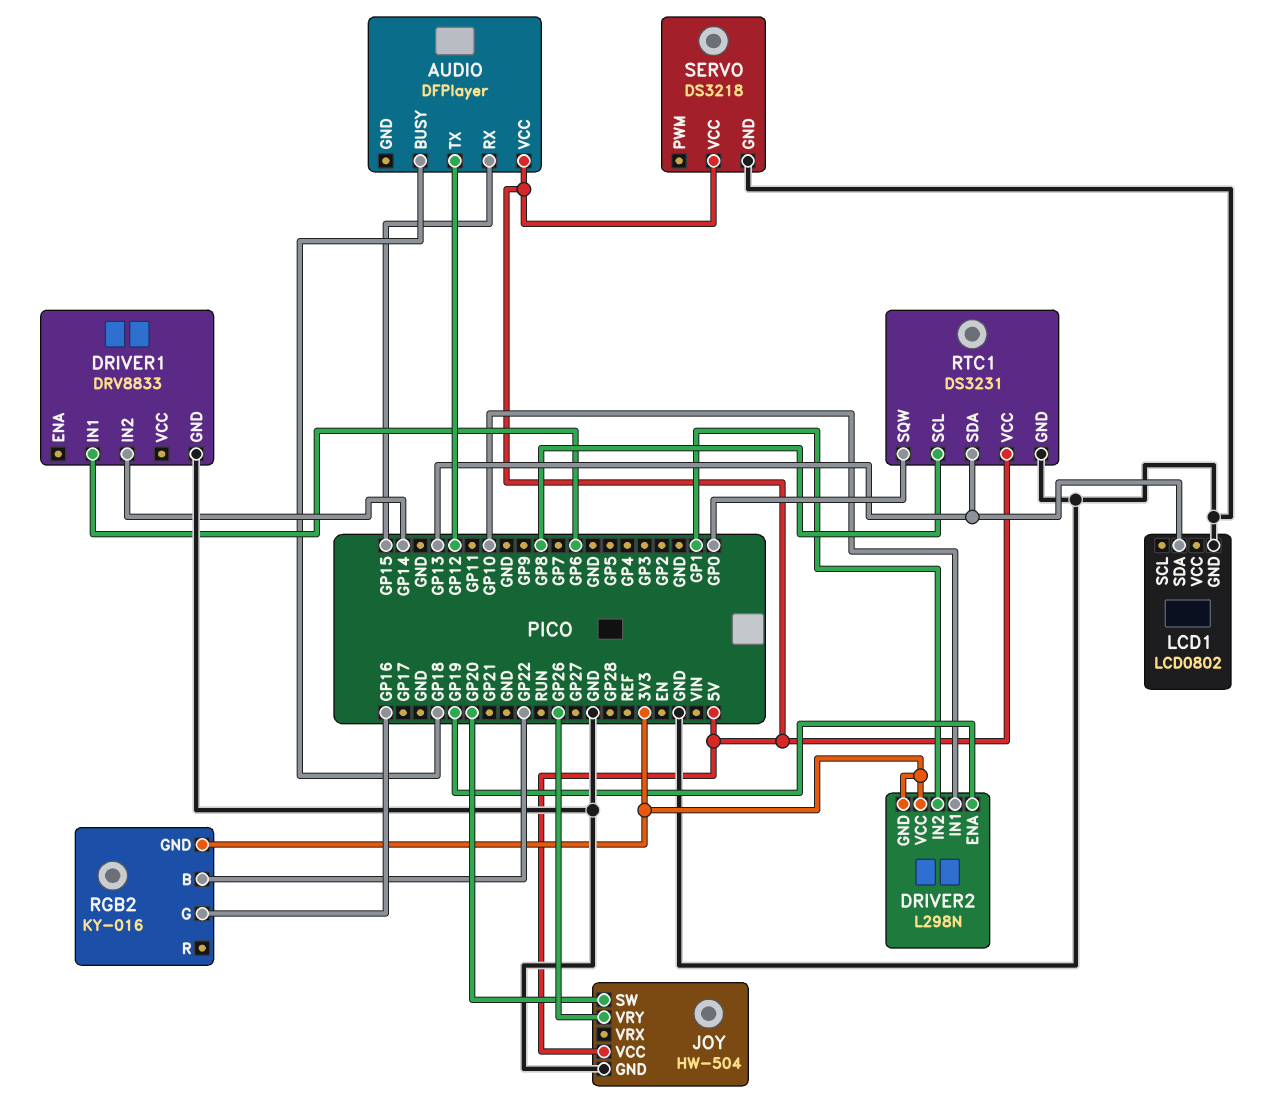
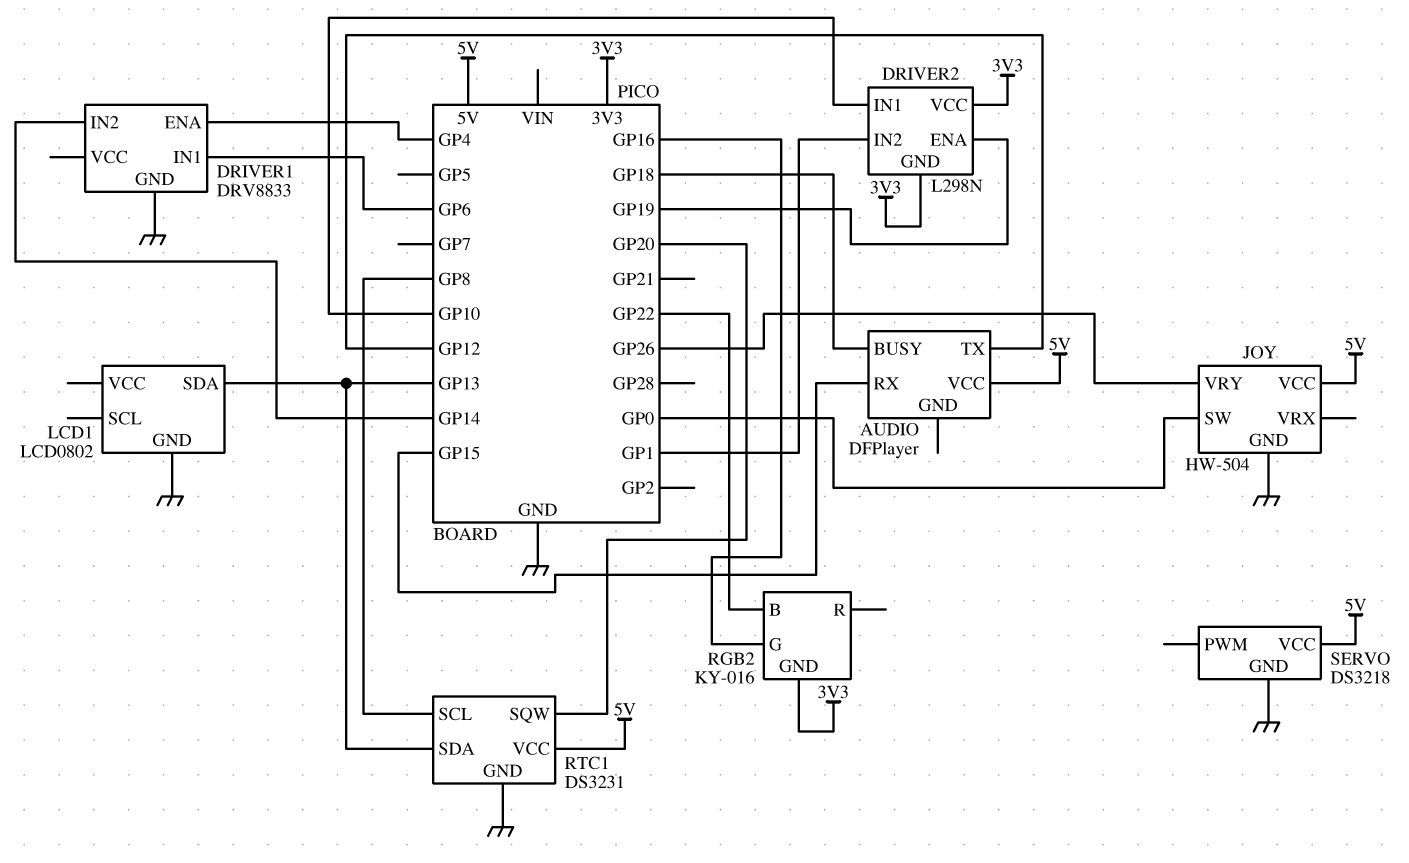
DRIVER1 pin ENA: none -> GP4
JOY pin SW: GP20 -> GP0
RTC1 pin SQW: GP0 -> GP20

